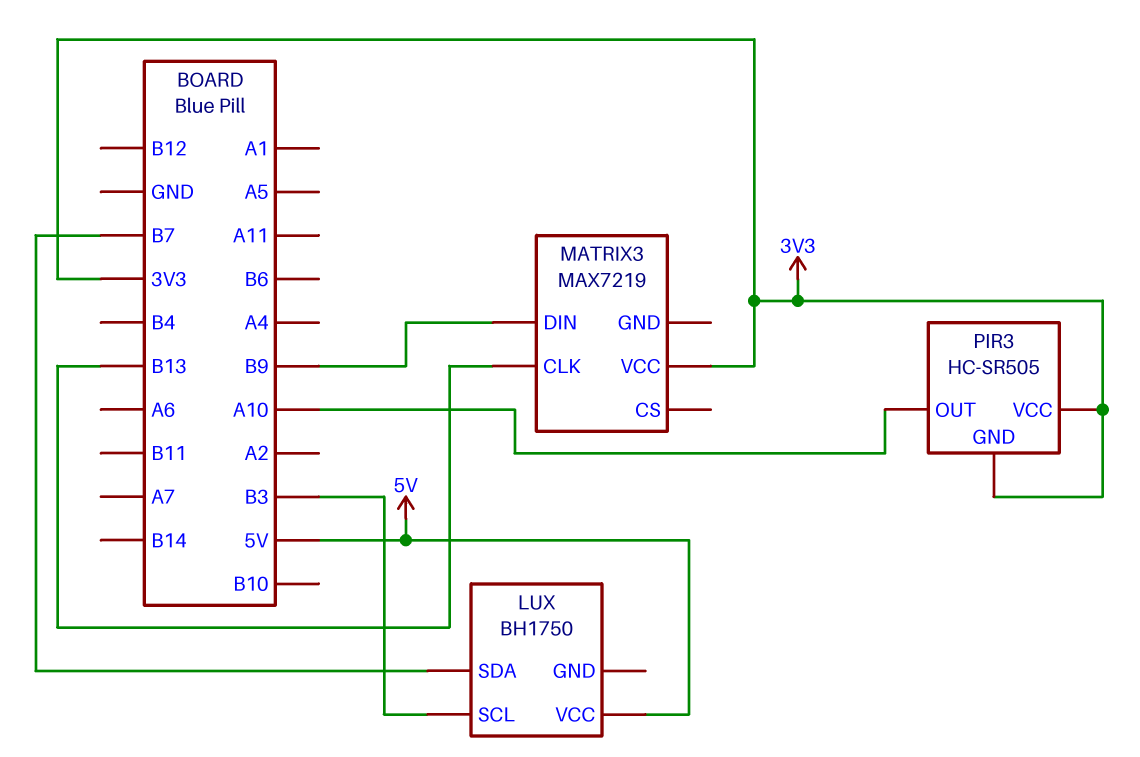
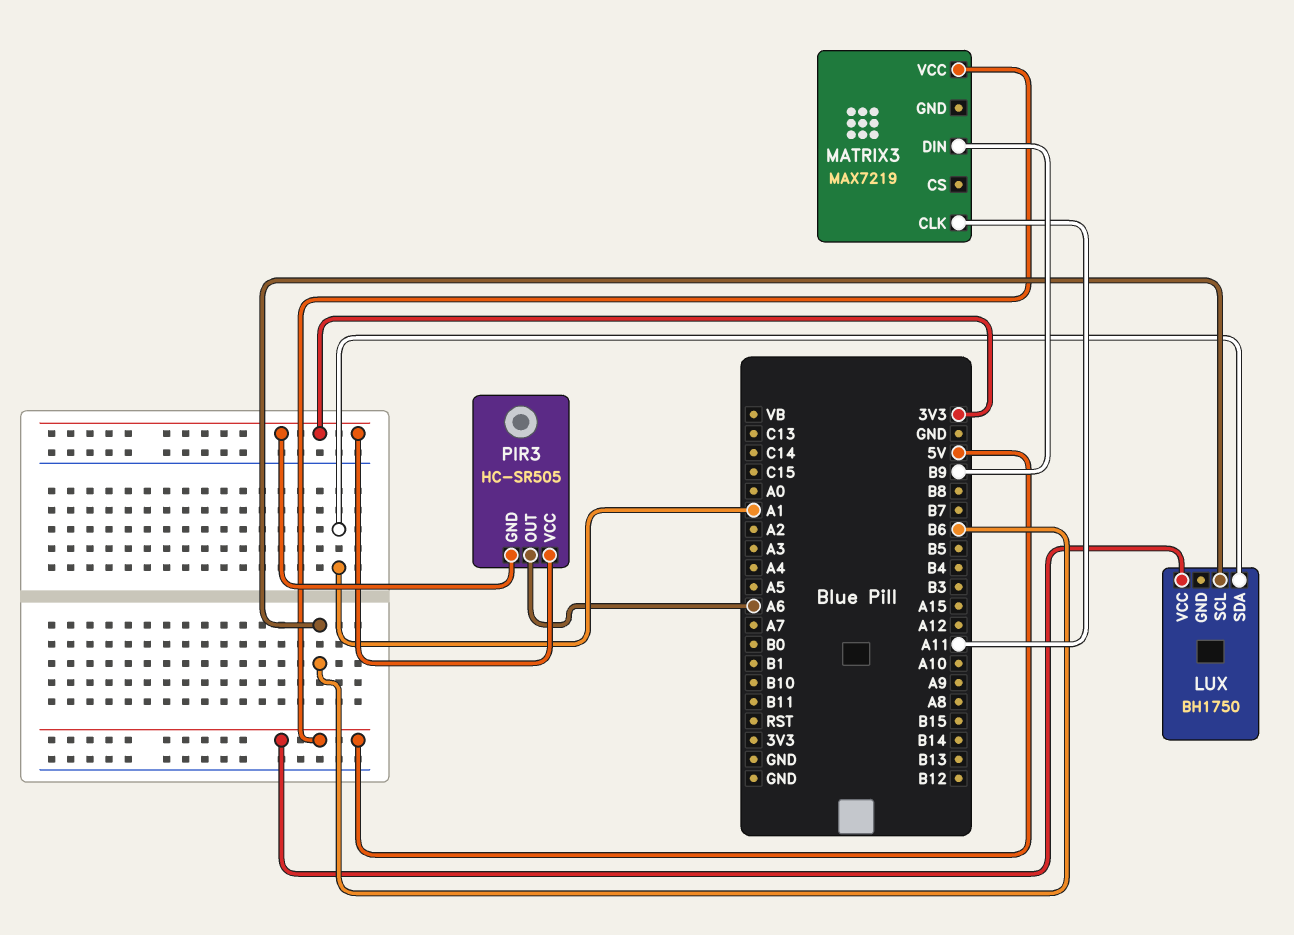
LUX pin SCL: B3 -> B6
LUX pin SDA: B7 -> A1
MATRIX3 pin CLK: B13 -> A11
MATRIX3 pin VCC: 3V3 -> 5V
PIR3 pin OUT: A10 -> A6

